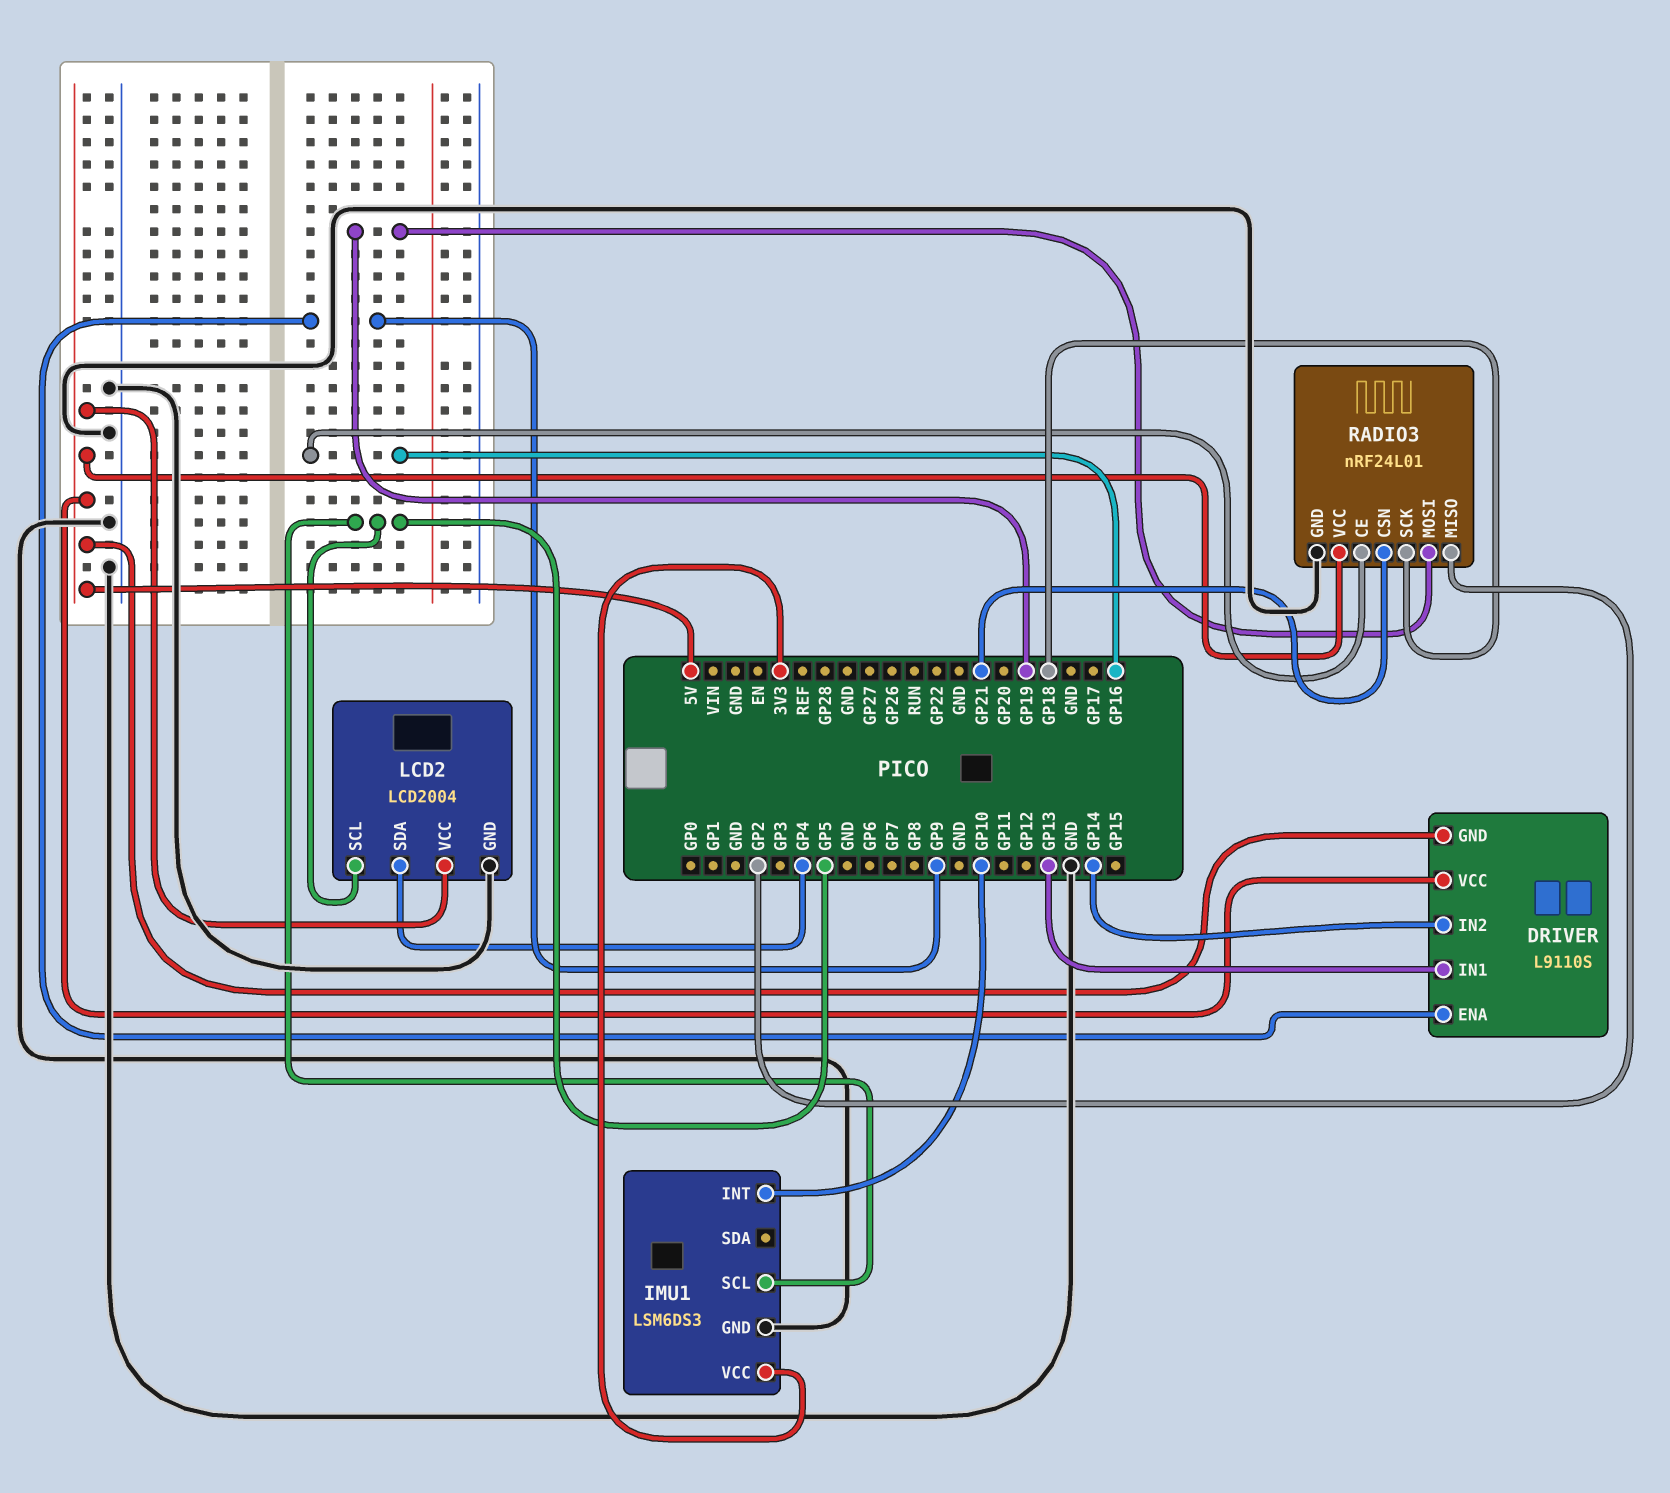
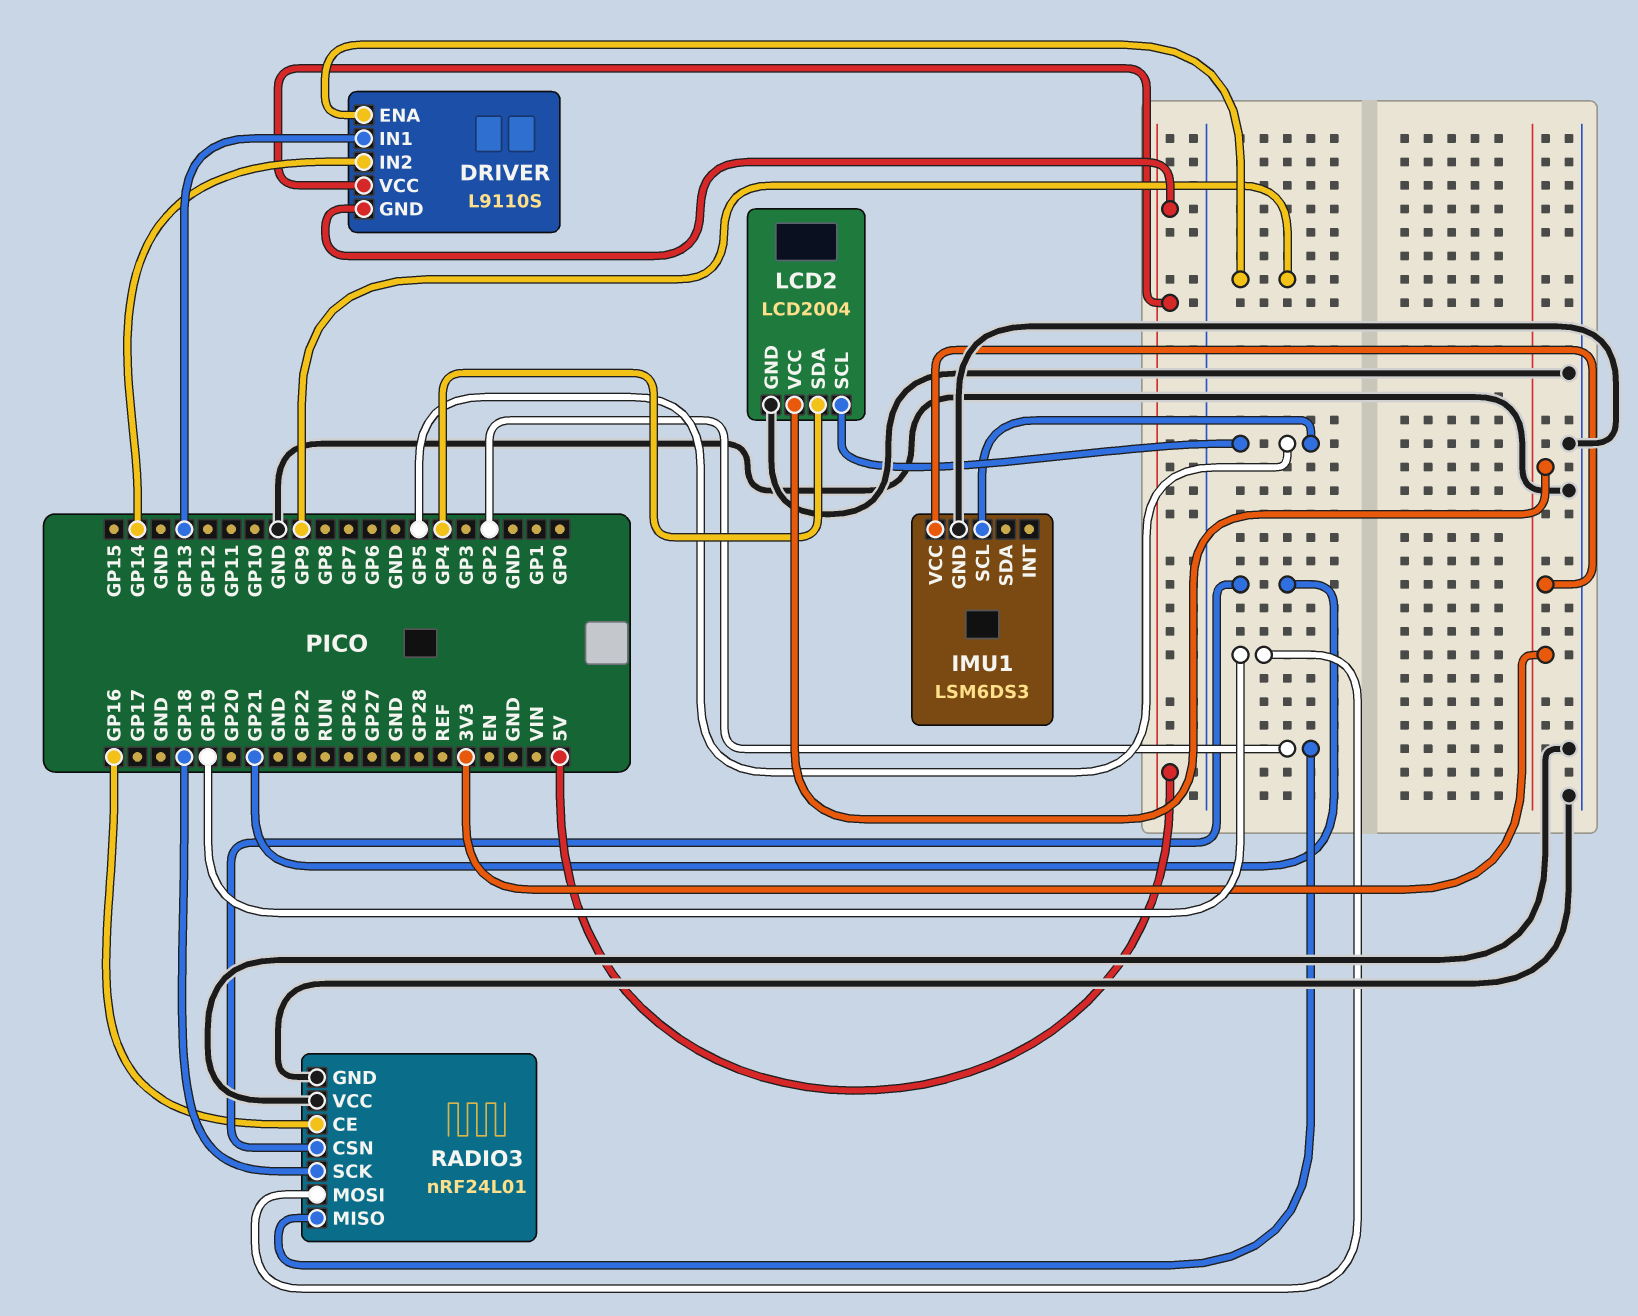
IMU1 pin INT: GP10 -> none
LCD2 pin VCC: 5V -> 3V3
RADIO3 pin VCC: 5V -> GND

